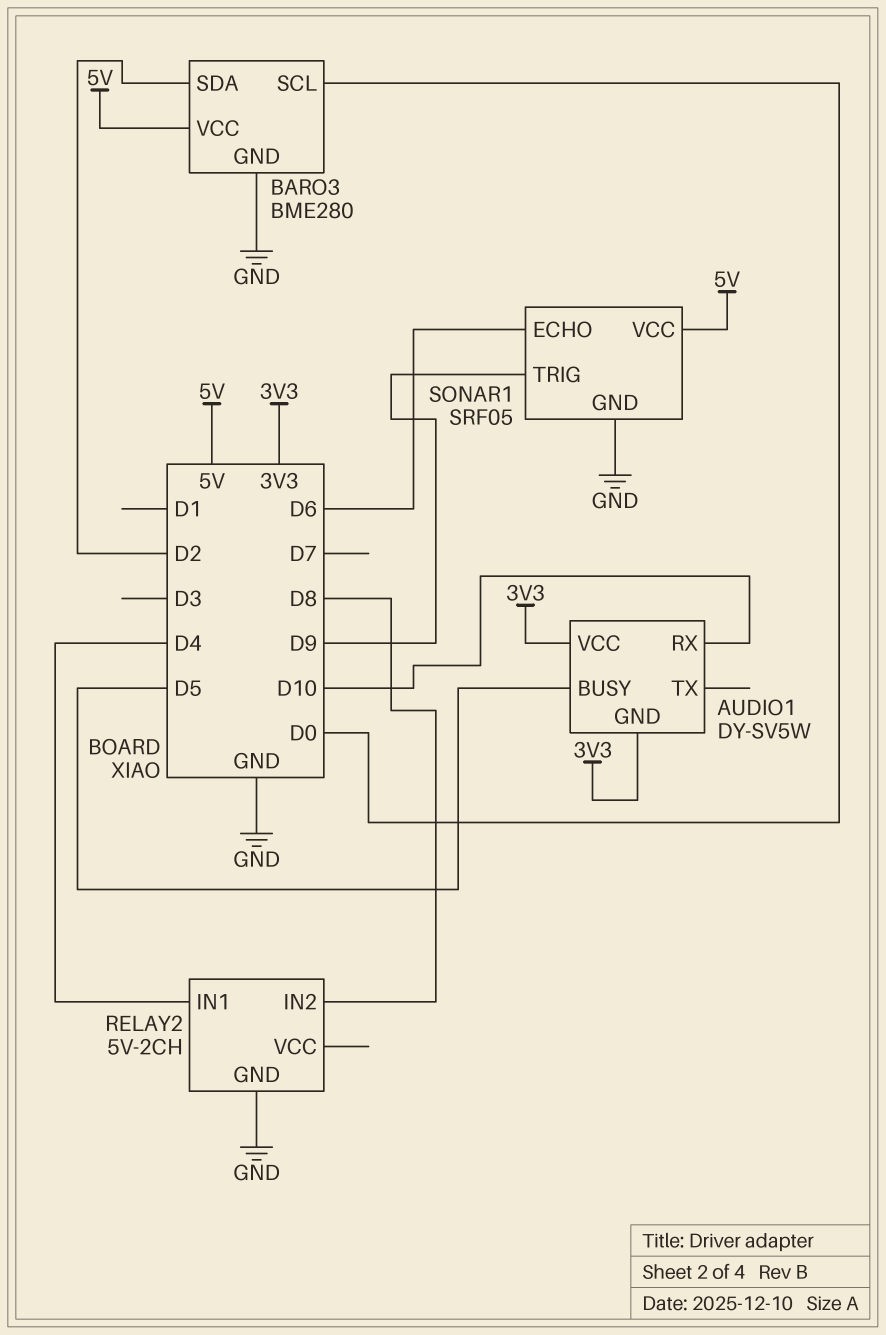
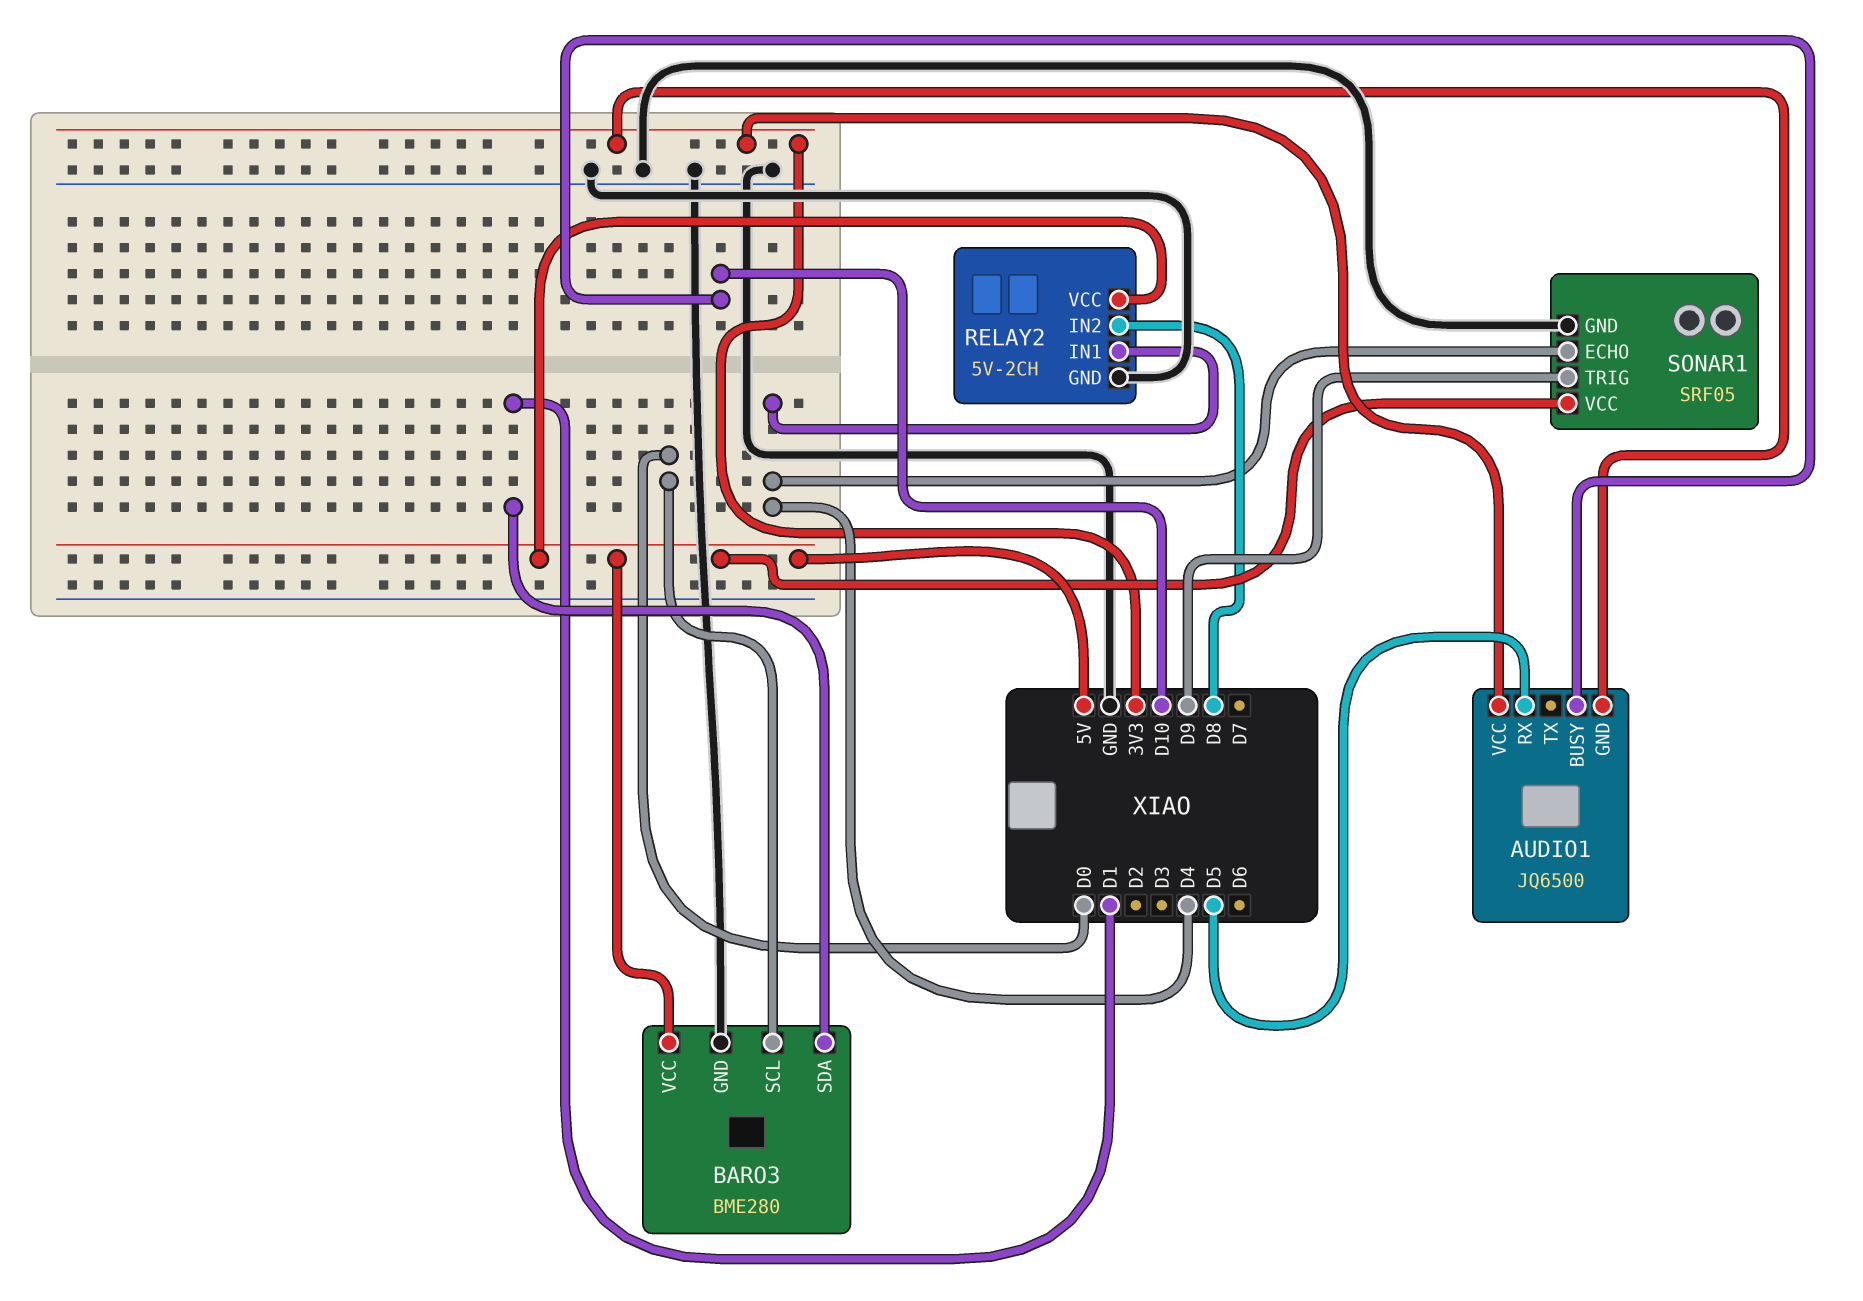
AUDIO1: DY-SV5W -> JQ6500
AUDIO1 pin BUSY: D5 -> D10
AUDIO1 pin RX: D10 -> D5
BARO3 pin SDA: D2 -> D1
RELAY2 pin VCC: none -> 5V
SONAR1 pin ECHO: D6 -> D4

